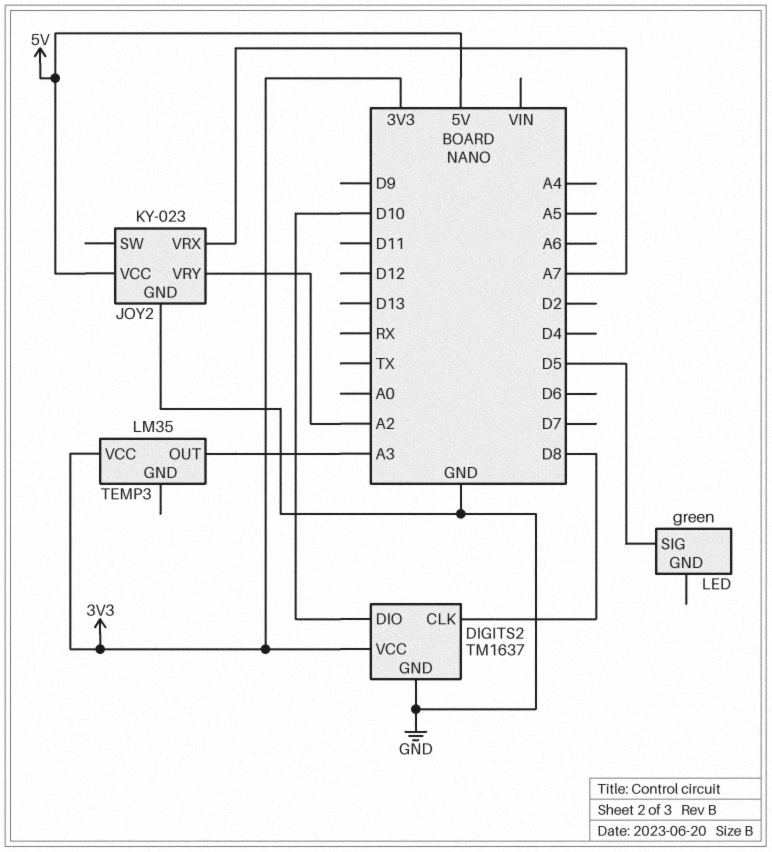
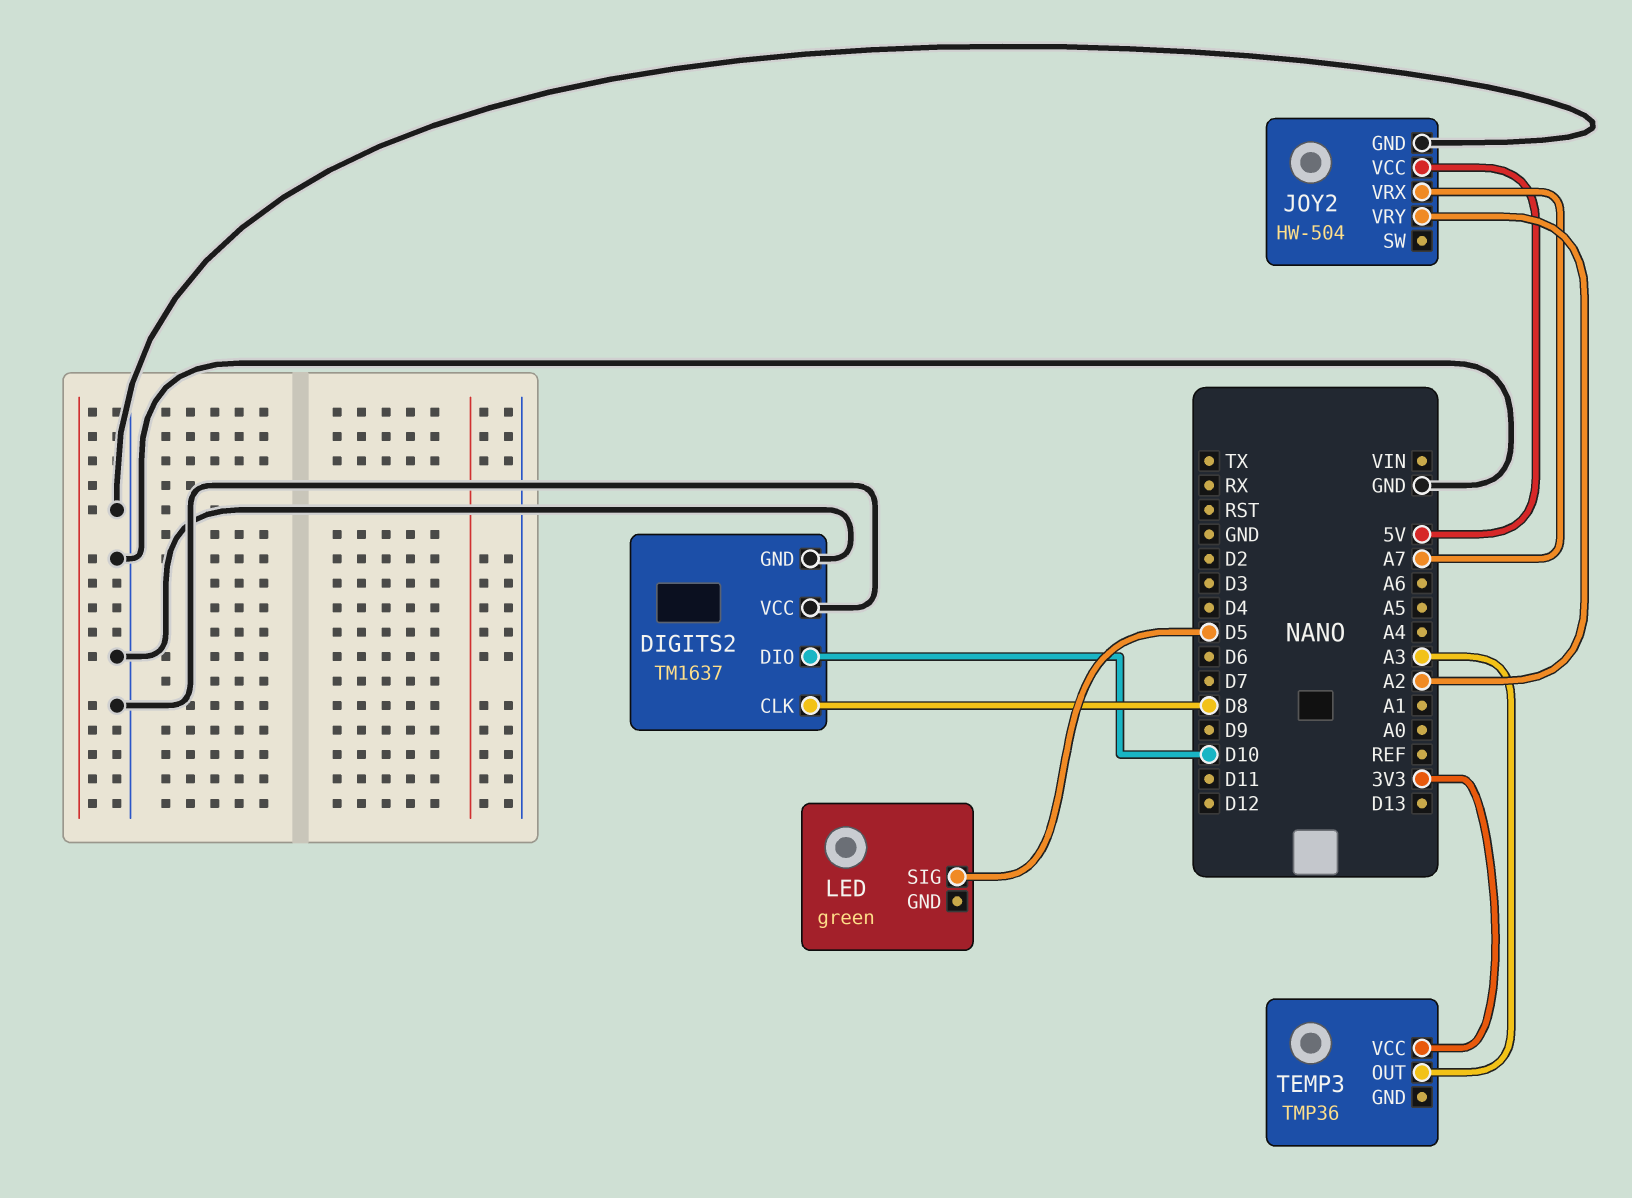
DIGITS2 pin VCC: 3V3 -> GND
JOY2: KY-023 -> HW-504
TEMP3: LM35 -> TMP36

